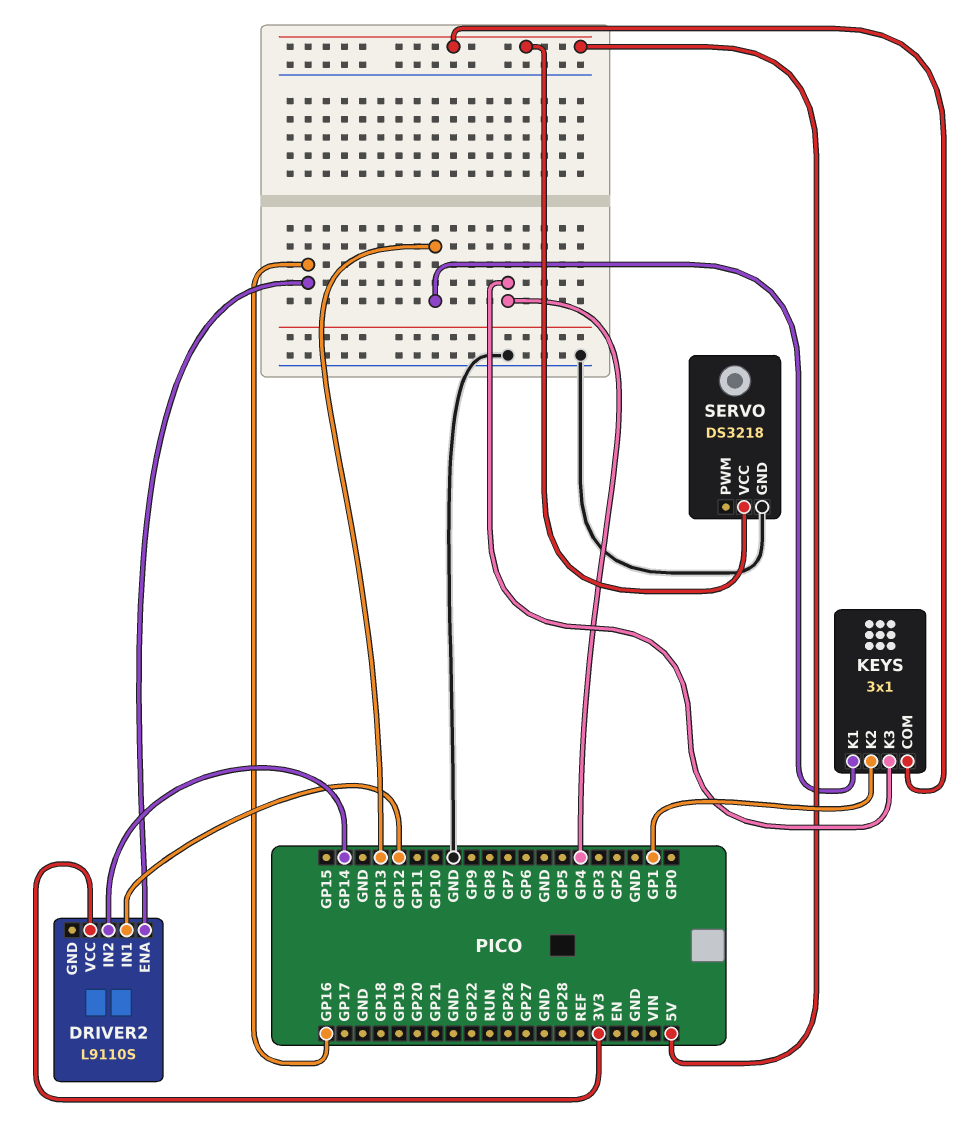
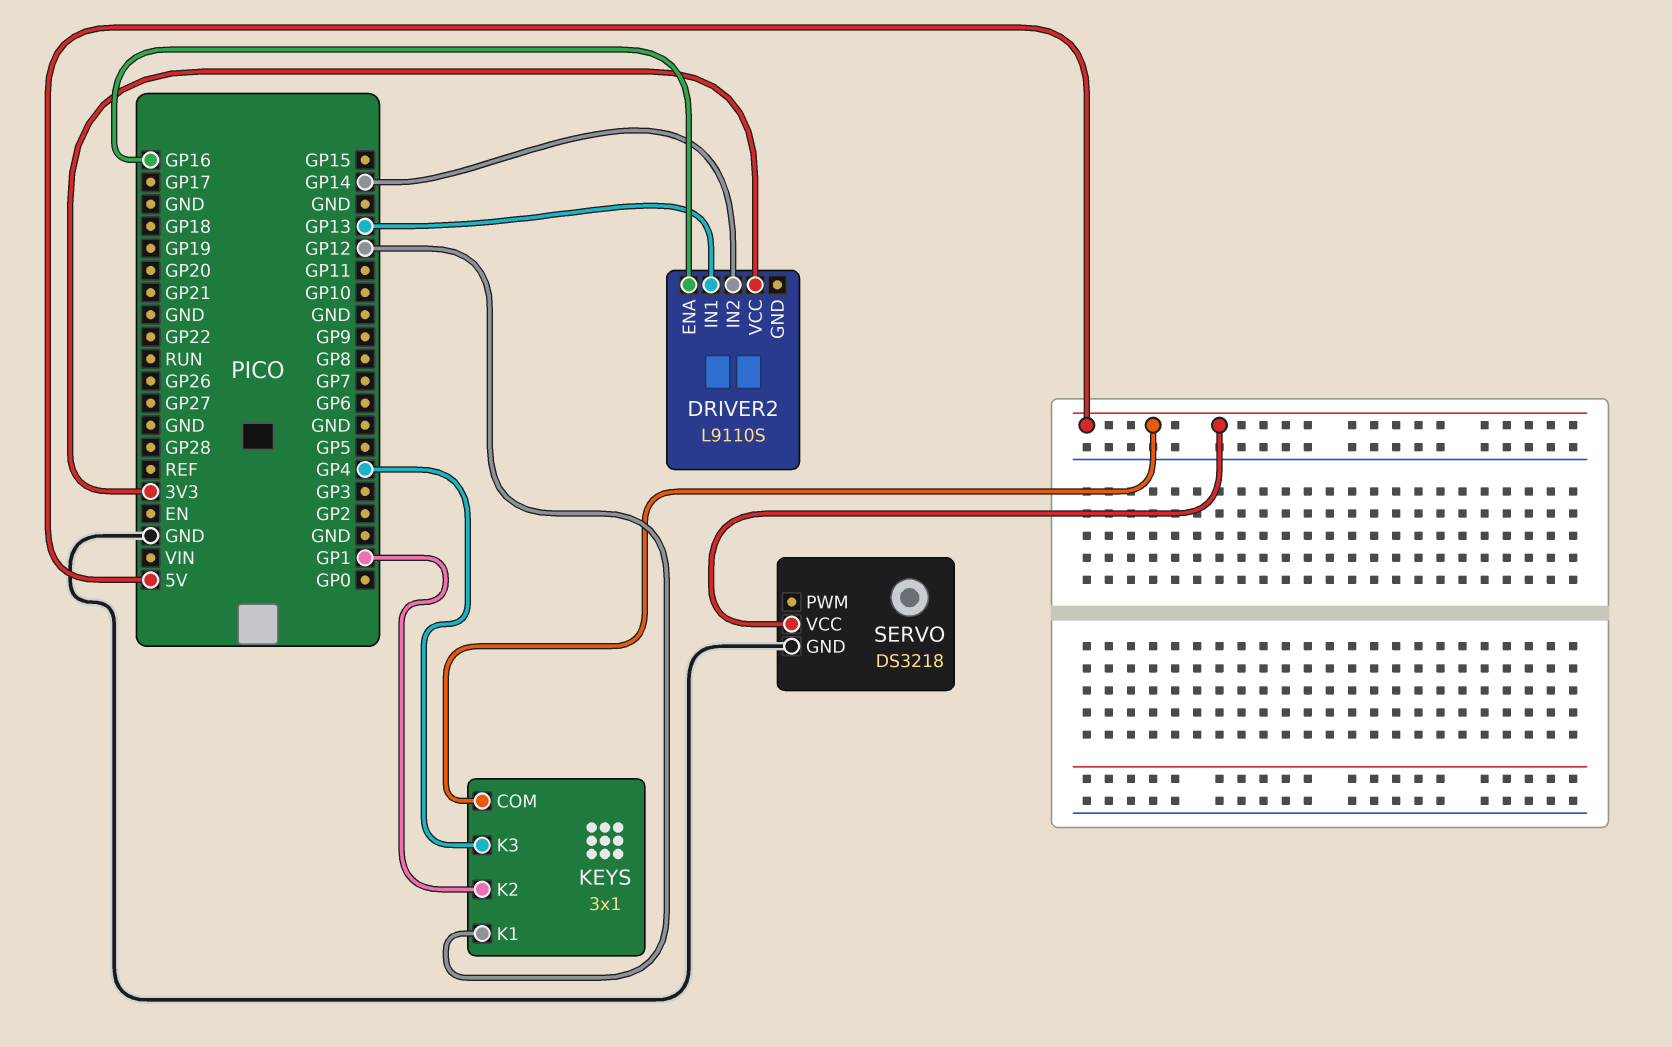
DRIVER2 pin IN1: GP12 -> GP13
KEYS pin K1: GP13 -> GP12

